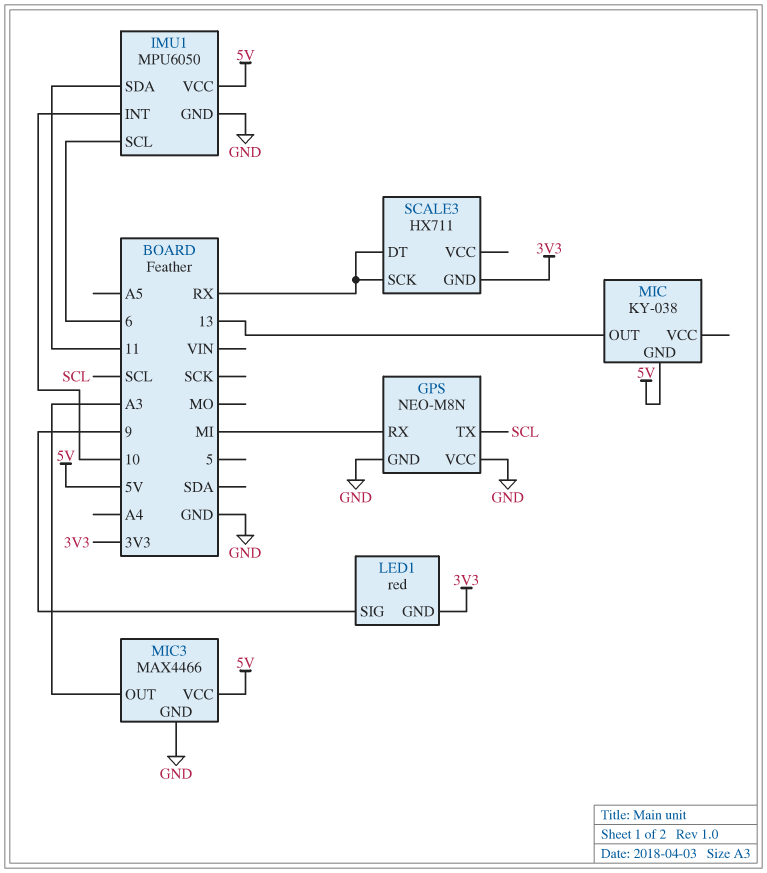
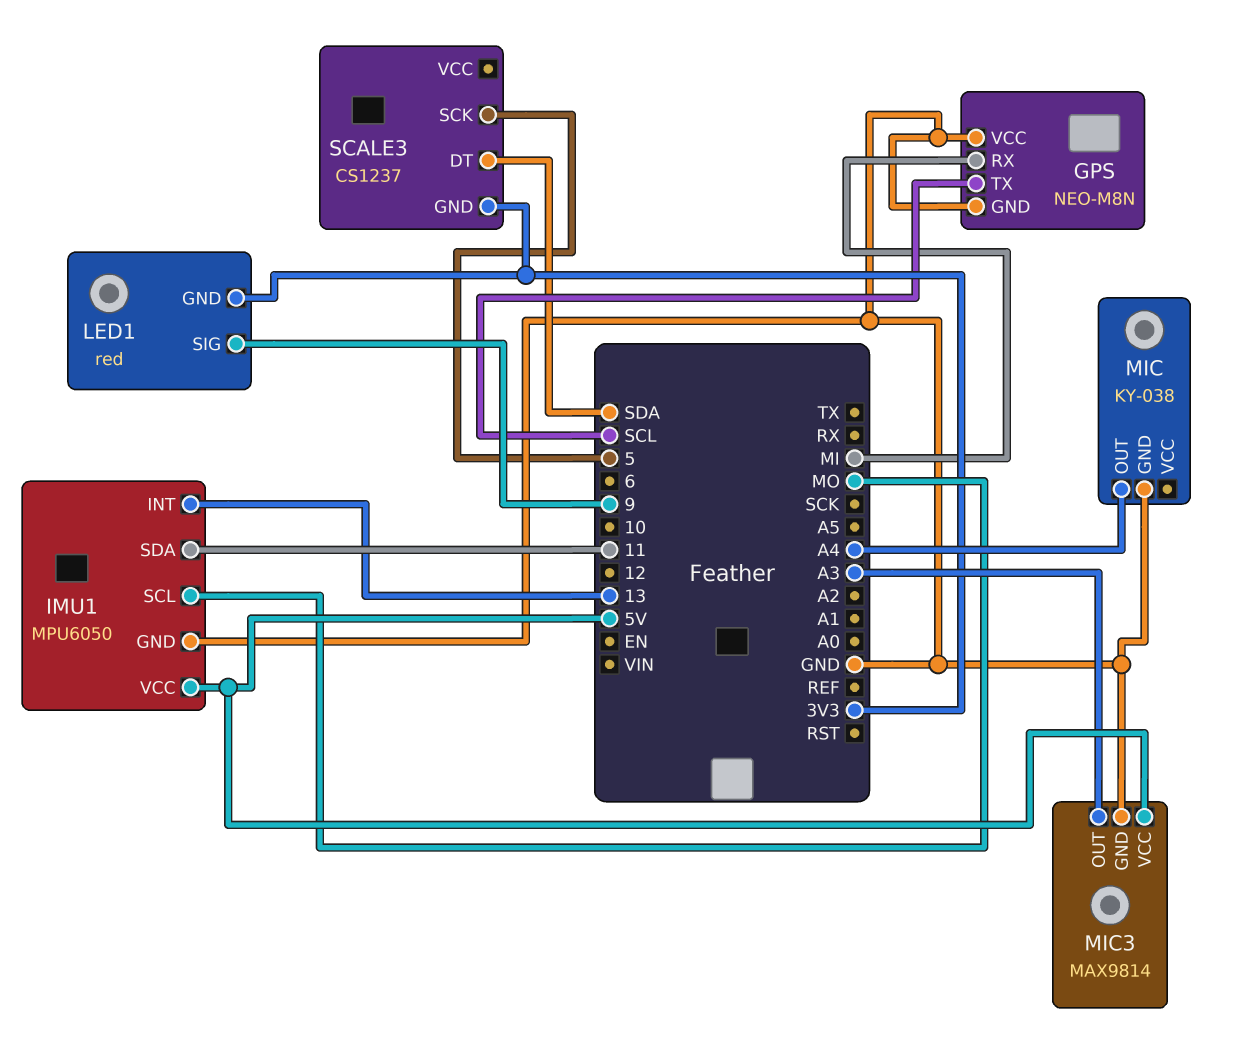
IMU1 pin INT: 10 -> 13
IMU1 pin SCL: 6 -> MO
MIC pin GND: 5V -> GND
MIC pin OUT: 13 -> A4
MIC3: MAX4466 -> MAX9814
SCALE3: HX711 -> CS1237
SCALE3 pin DT: RX -> SDA
SCALE3 pin SCK: RX -> 5

